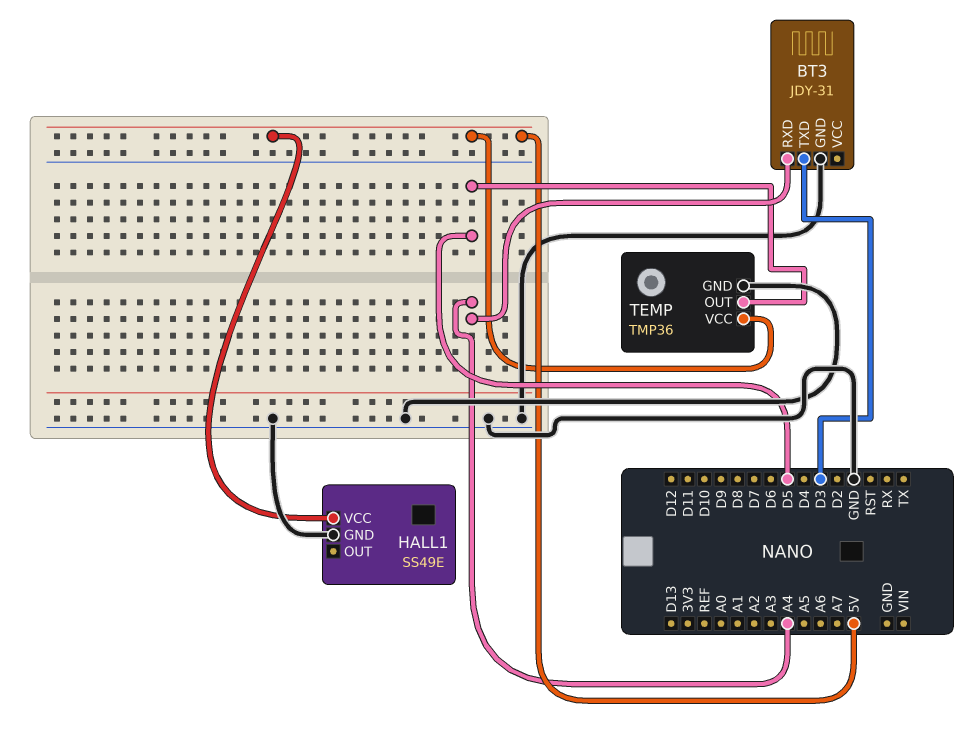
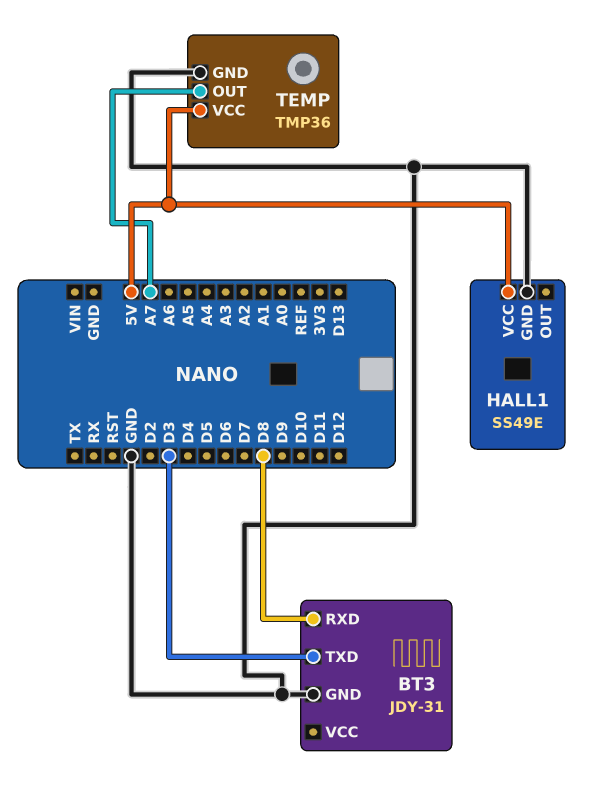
BT3 pin RXD: A4 -> D8
TEMP pin OUT: D5 -> A7

